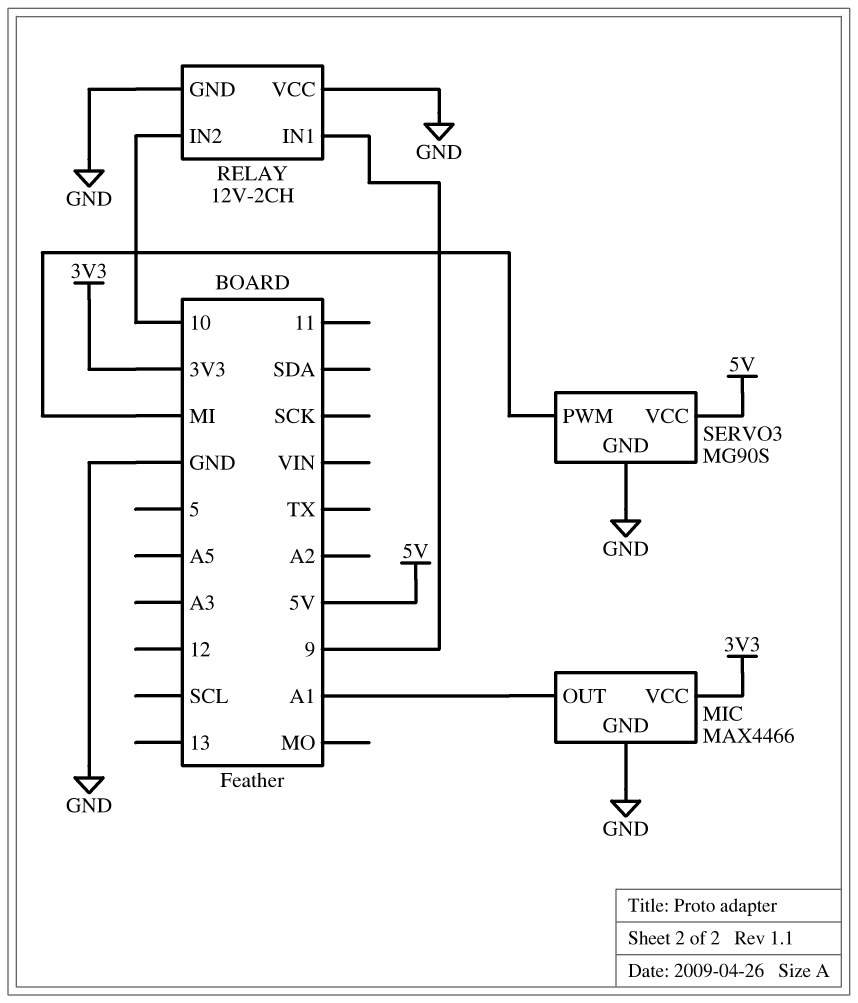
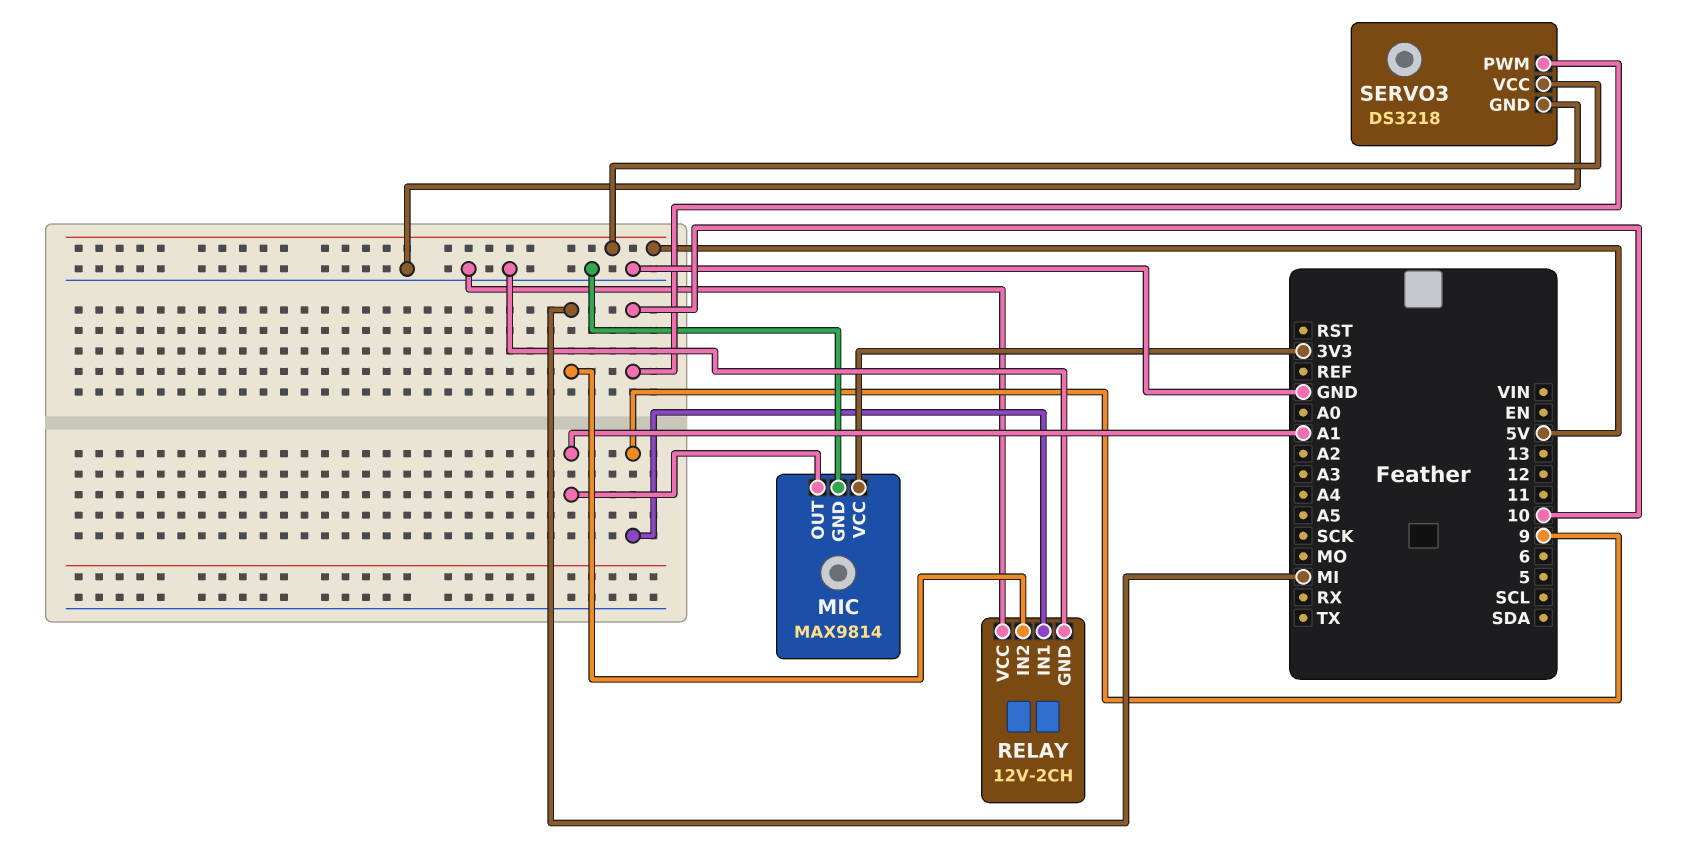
MIC: MAX4466 -> MAX9814
RELAY pin IN2: 10 -> MI
SERVO3: MG90S -> DS3218
SERVO3 pin PWM: MI -> 10

